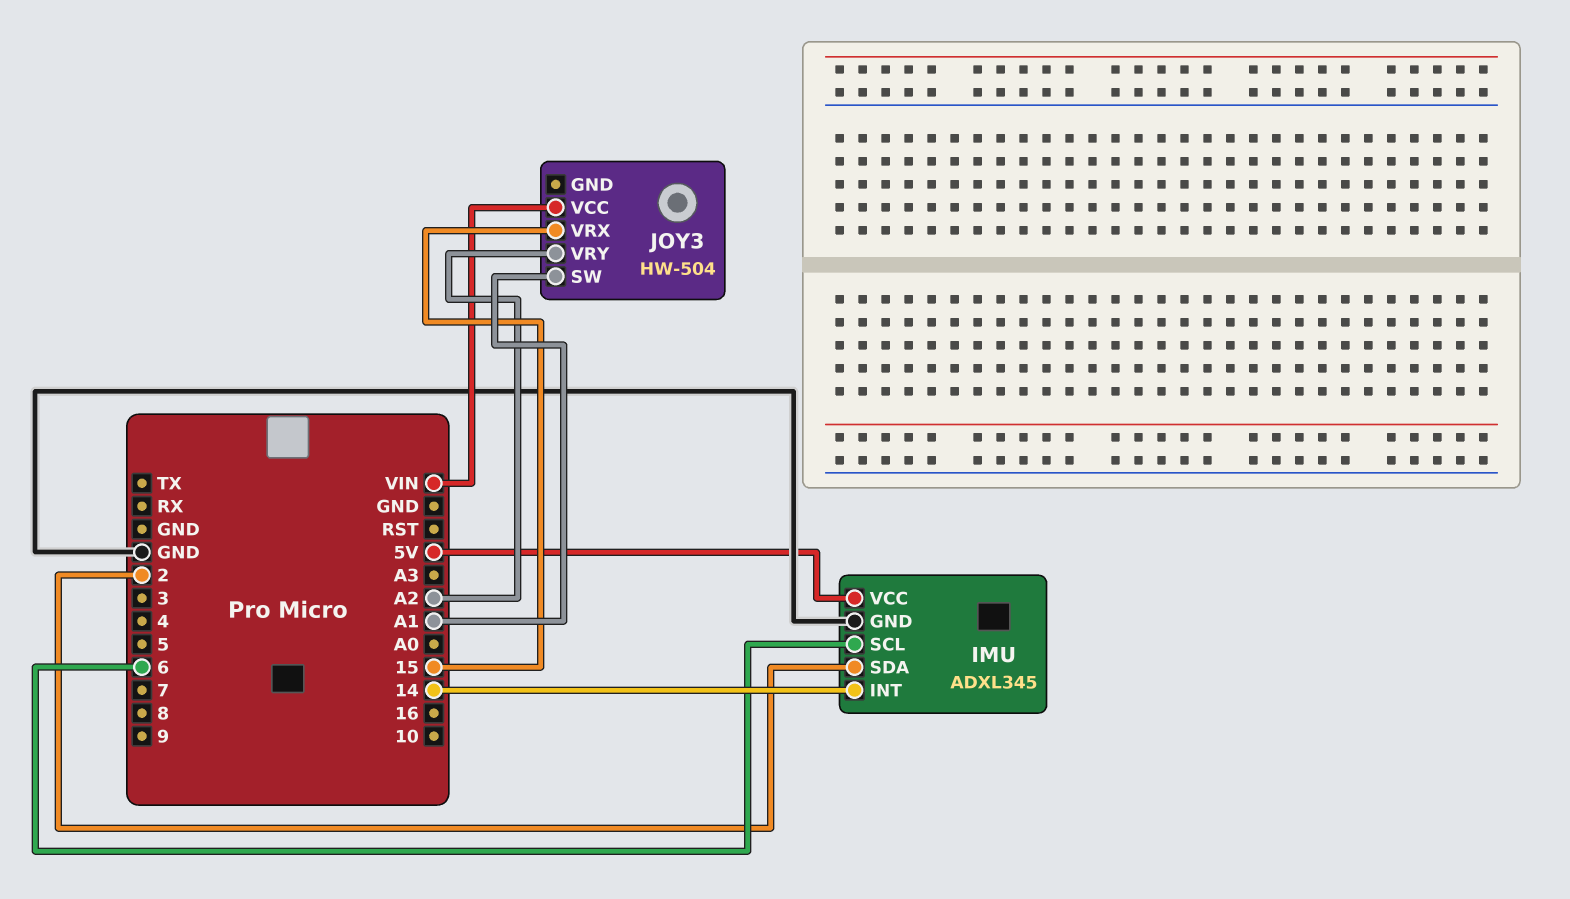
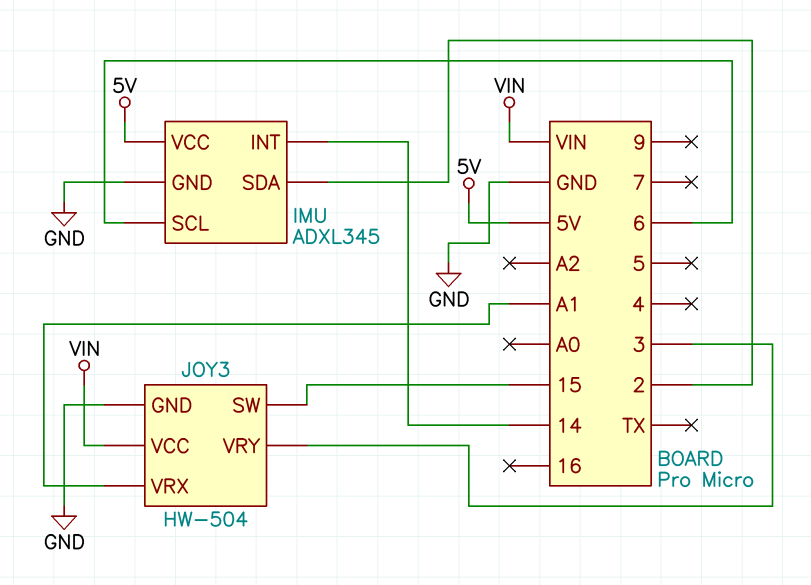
JOY3 pin GND: none -> GND
JOY3 pin SW: A1 -> 15
JOY3 pin VRX: 15 -> A1
JOY3 pin VRY: A2 -> 3

